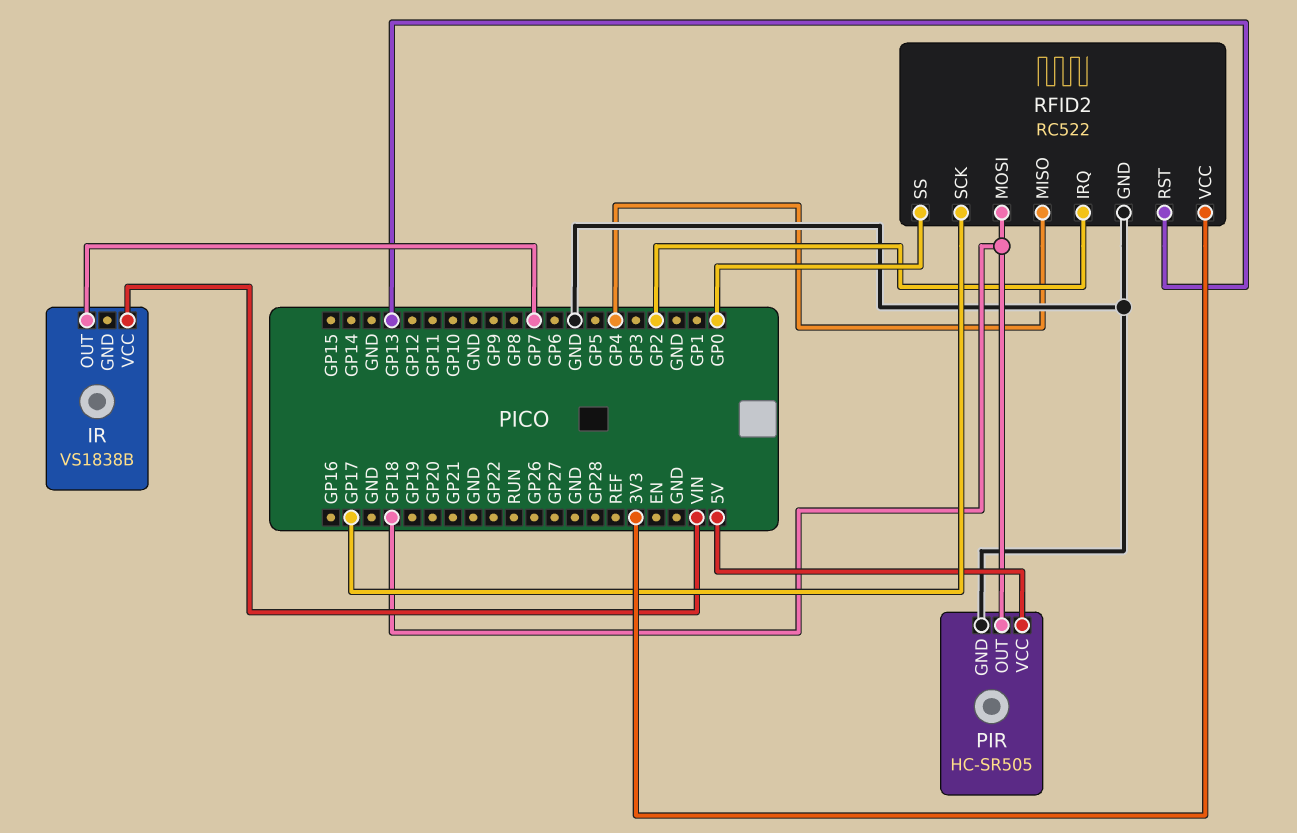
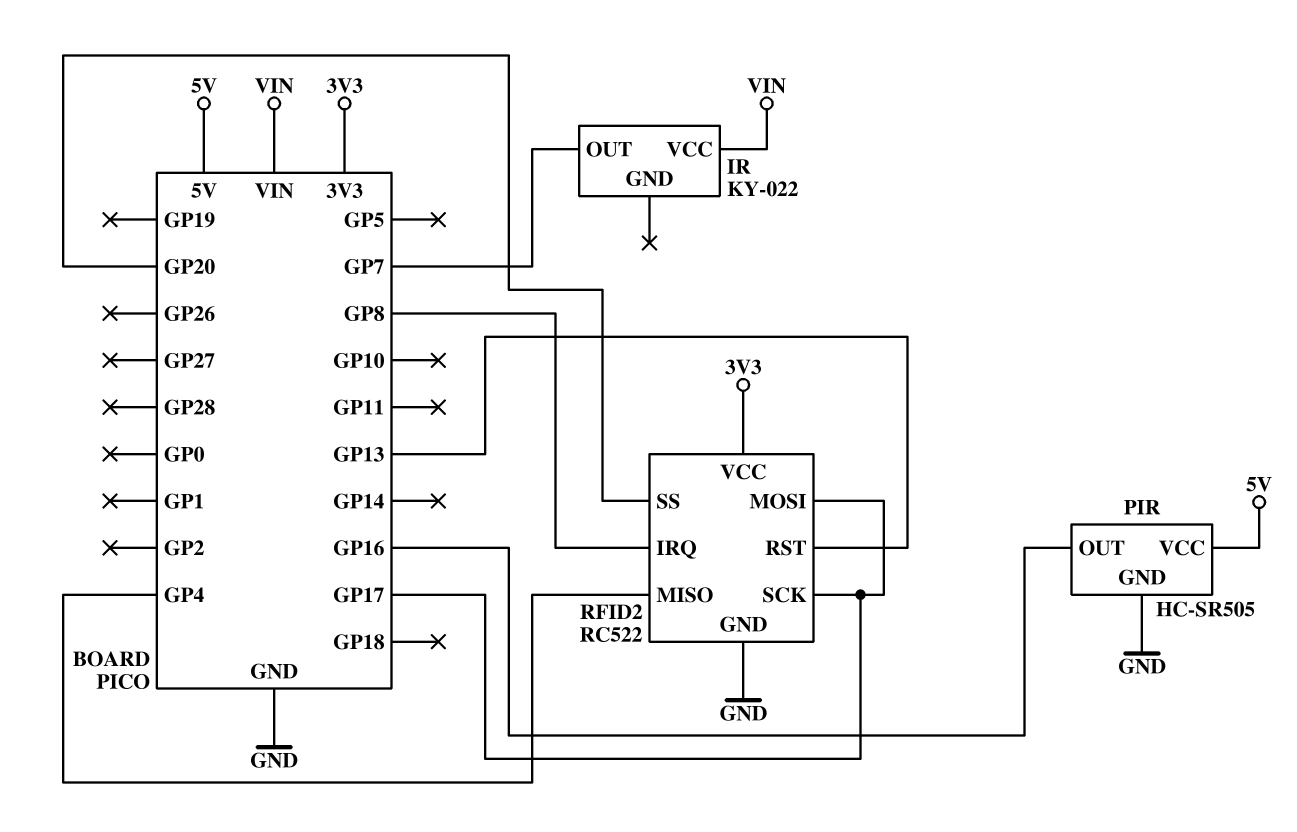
IR: VS1838B -> KY-022
PIR pin OUT: GP18 -> GP16
RFID2 pin IRQ: GP2 -> GP8
RFID2 pin MOSI: GP18 -> GP17
RFID2 pin SS: GP0 -> GP20

